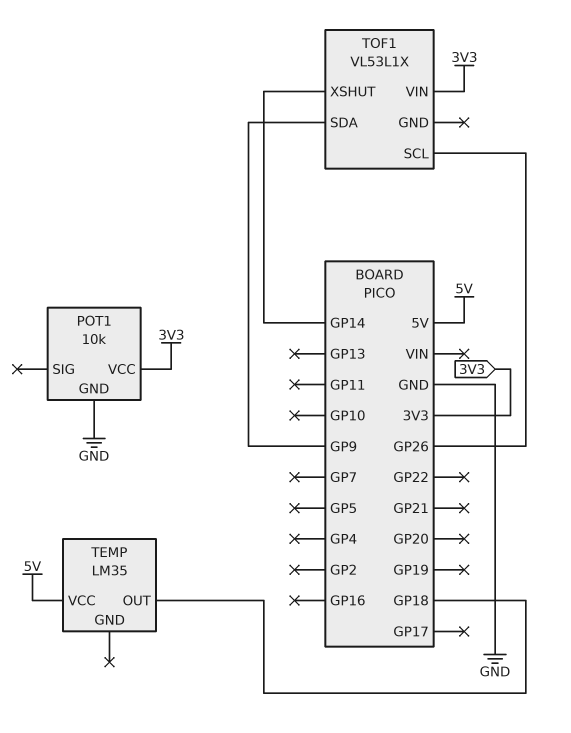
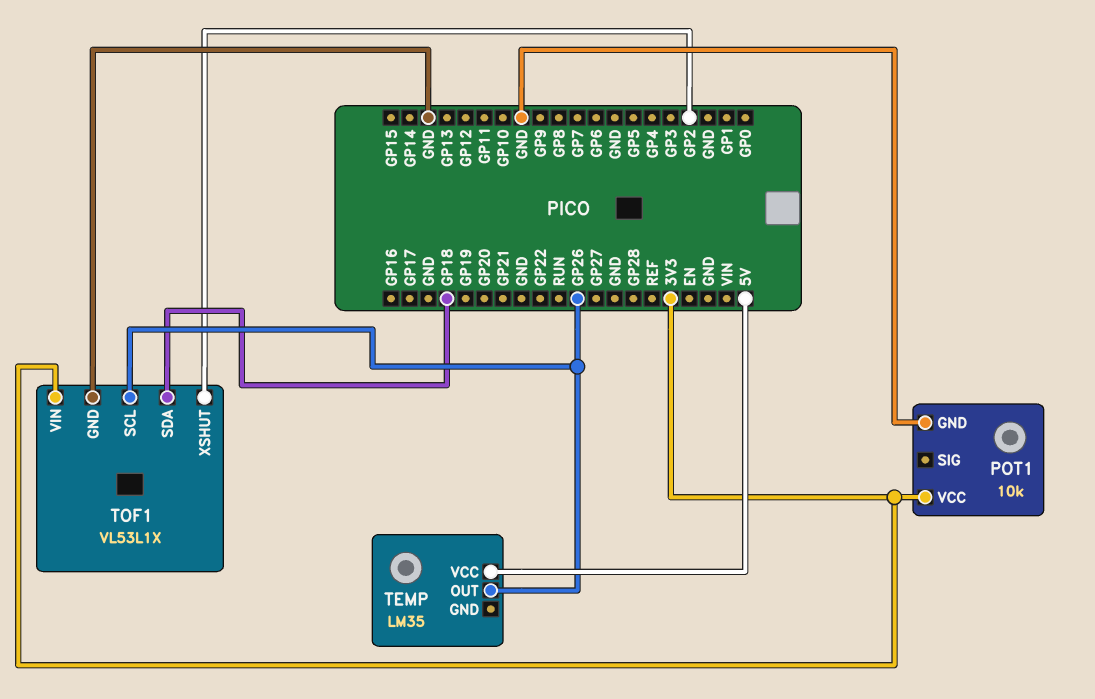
TEMP pin OUT: GP18 -> GP26
TOF1 pin GND: none -> GND
TOF1 pin SDA: GP9 -> GP18
TOF1 pin XSHUT: GP14 -> GP2

